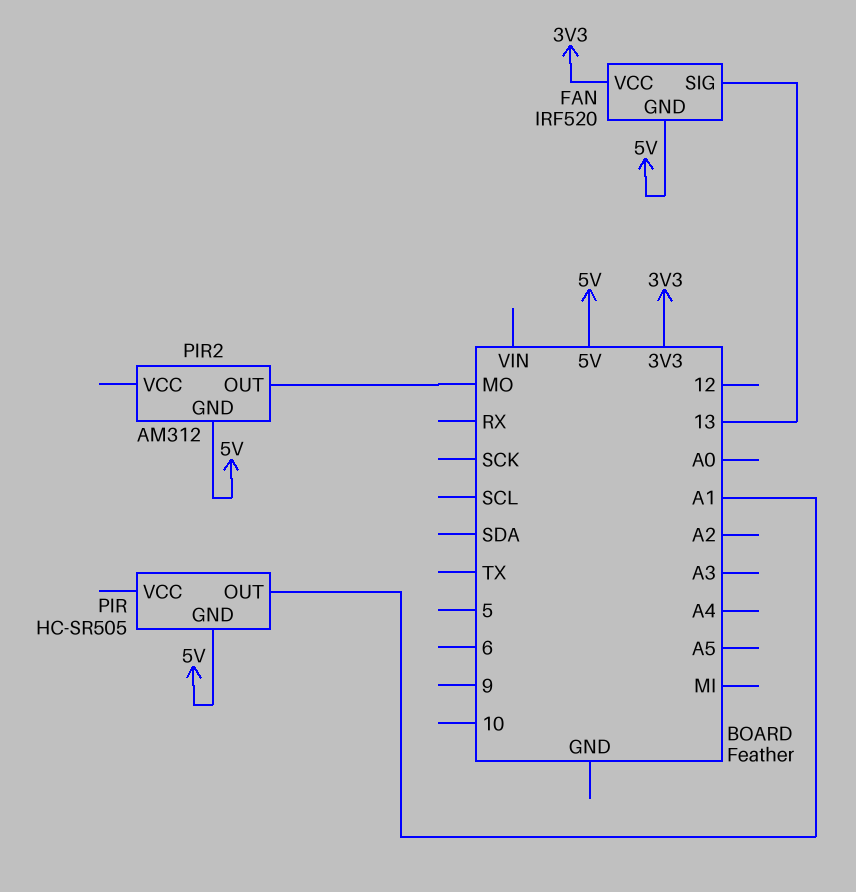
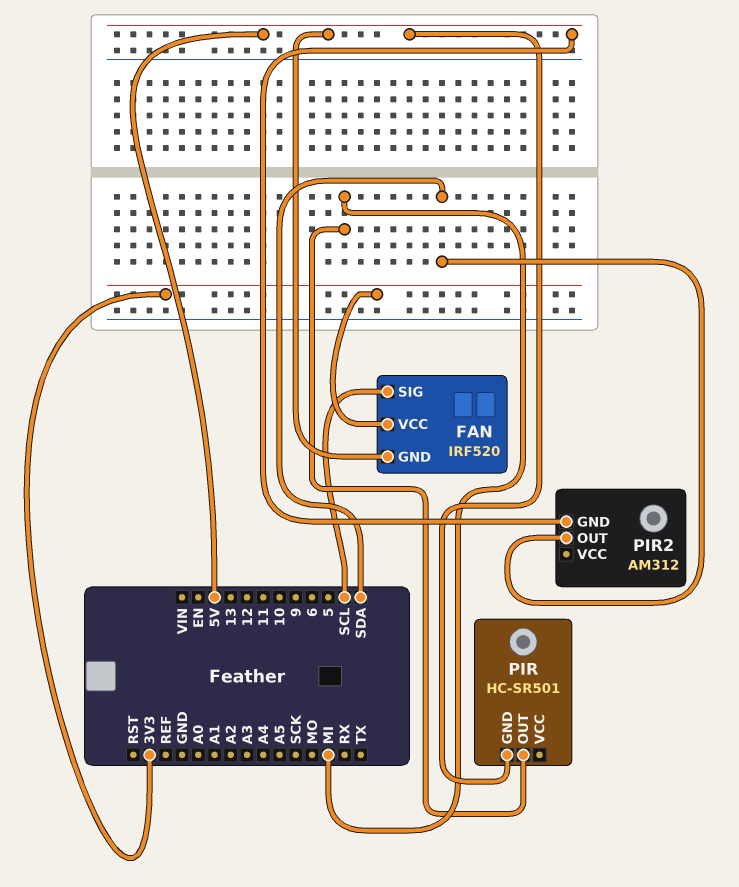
FAN pin SIG: 13 -> SCL
PIR: HC-SR505 -> HC-SR501
PIR pin OUT: A1 -> MI
PIR2 pin OUT: MO -> SDA

